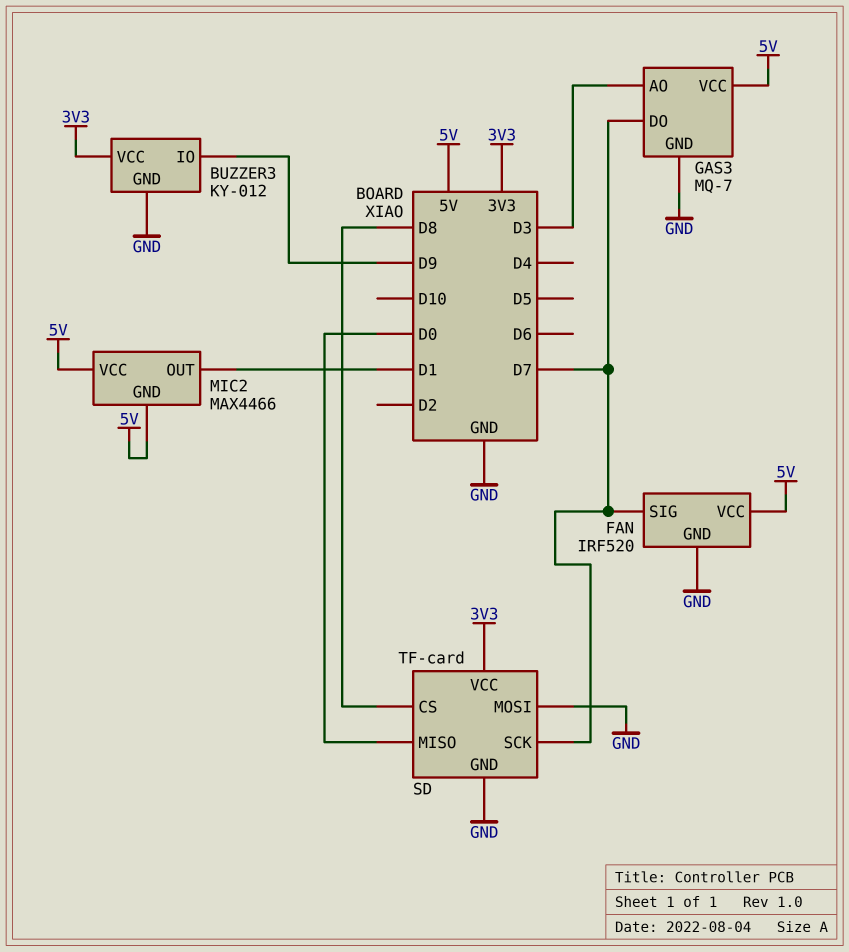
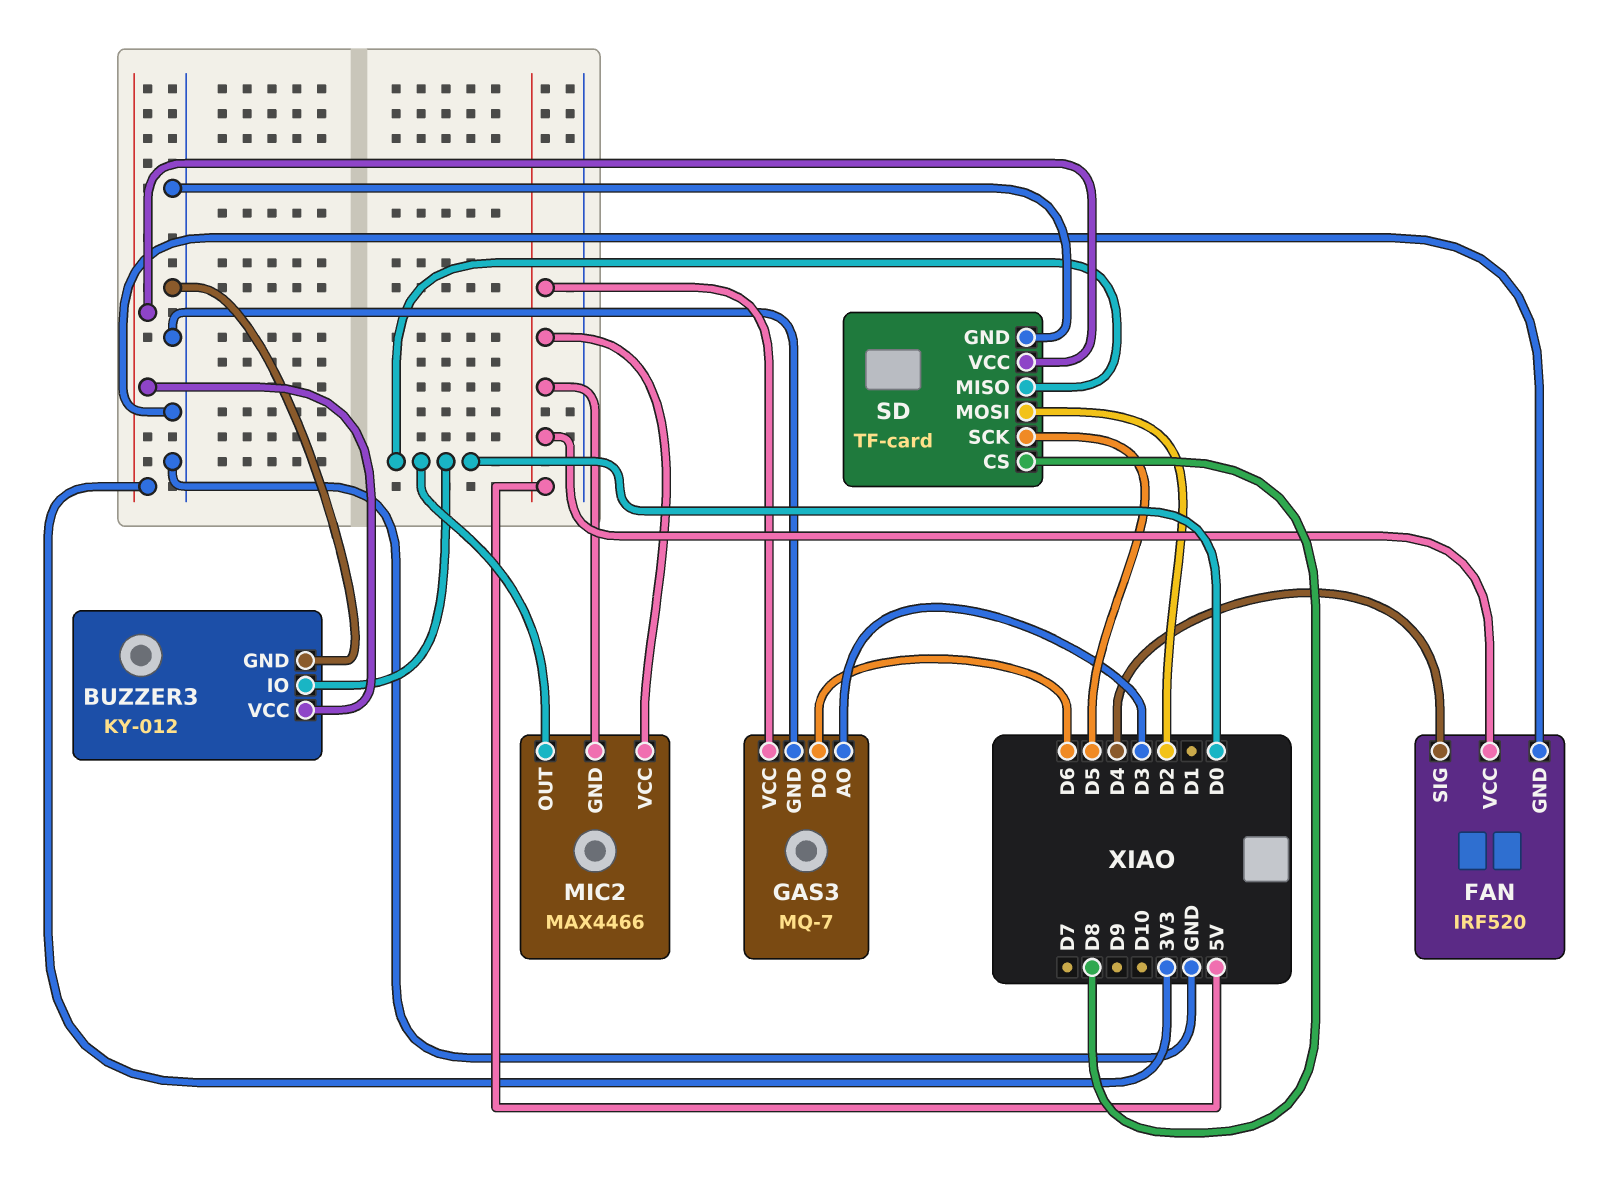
BUZZER3 pin IO: D9 -> D0
FAN pin SIG: D7 -> D4
GAS3 pin DO: D7 -> D6
MIC2 pin OUT: D1 -> D0
SD pin MOSI: GND -> D2
SD pin SCK: D7 -> D5

